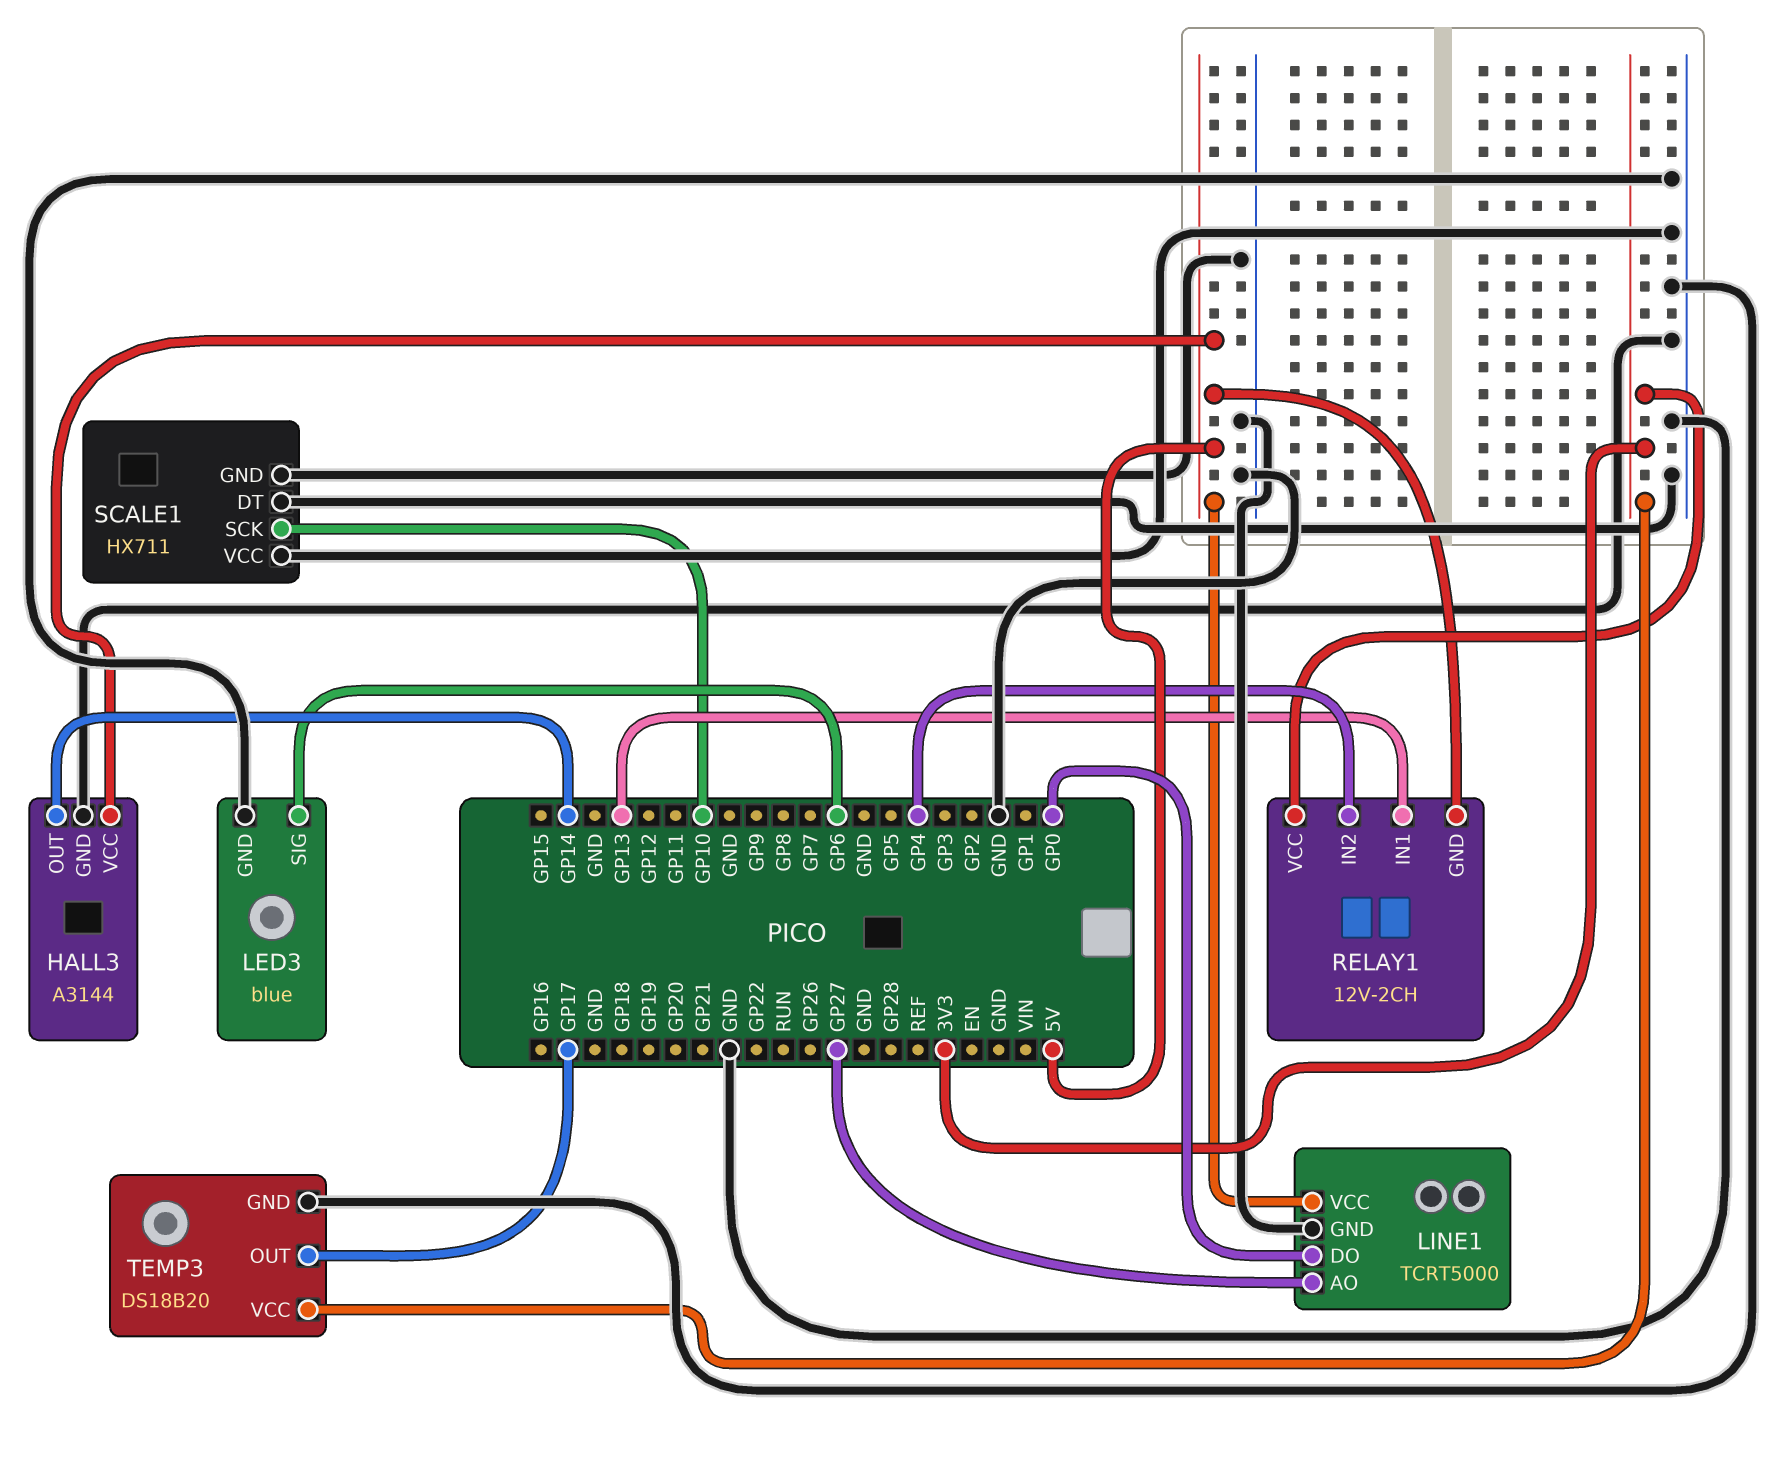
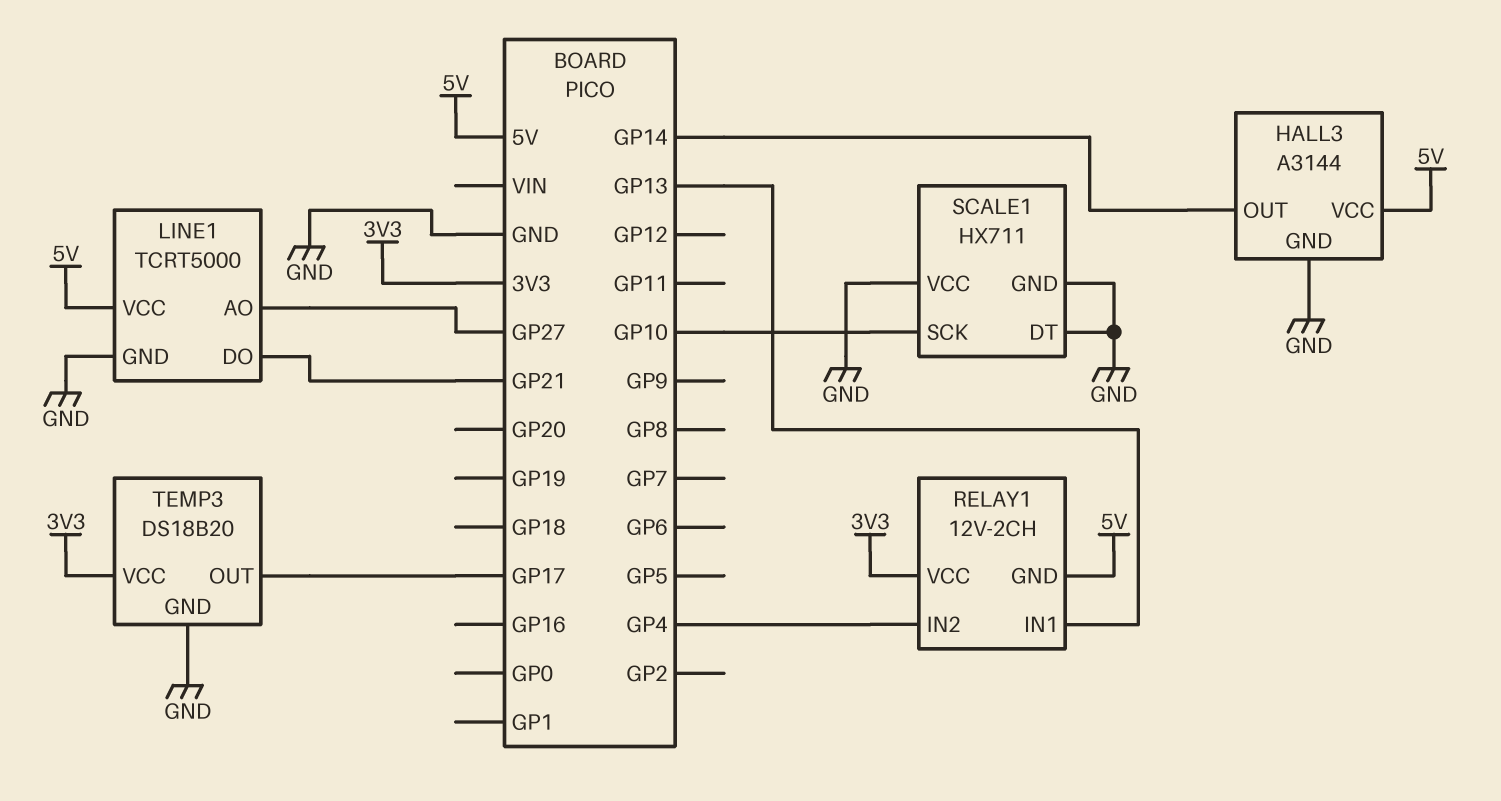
LED3: blue -> none
LED3 pin GND: GND -> none
LED3 pin SIG: GP6 -> none
LINE1 pin DO: GP0 -> GP21

